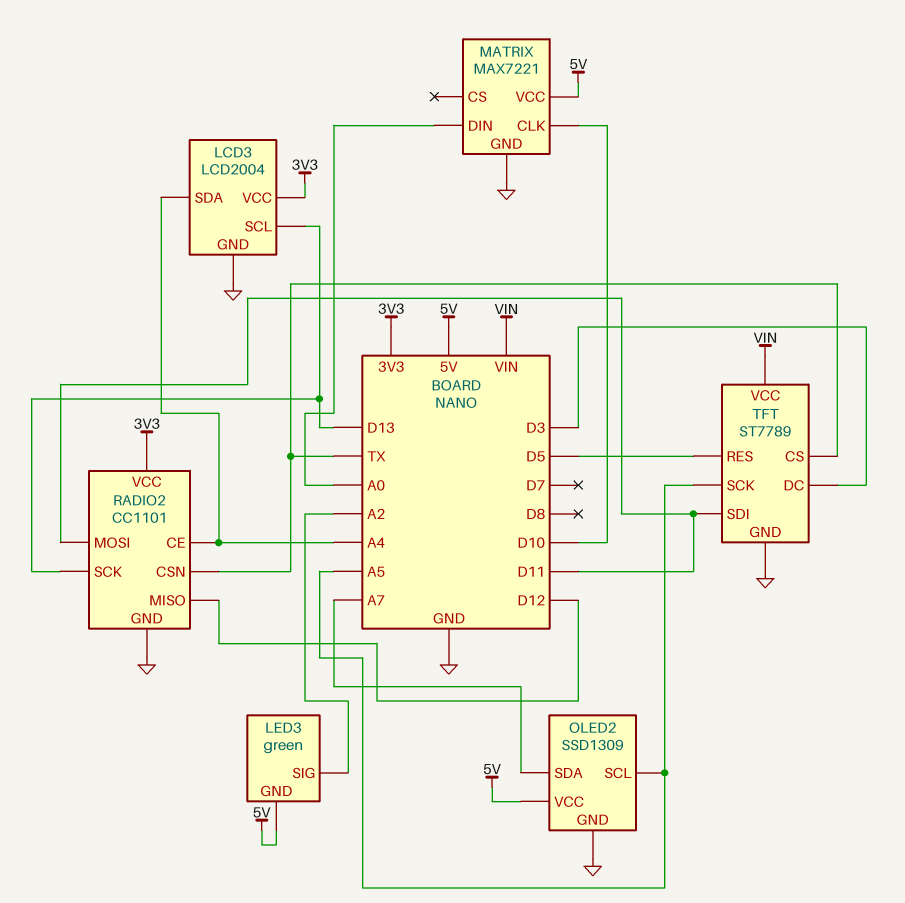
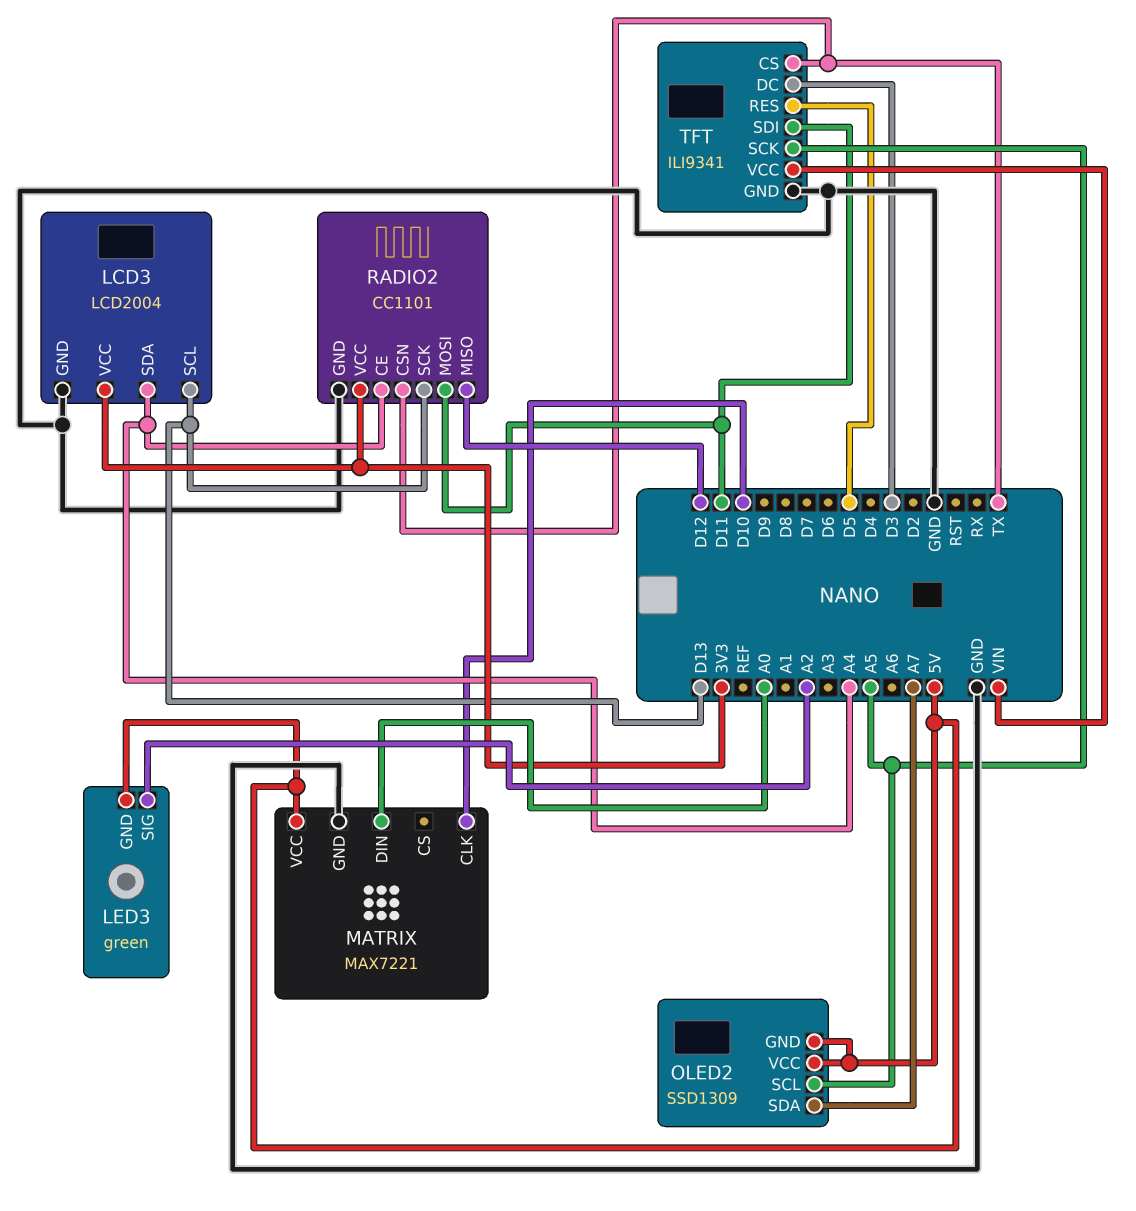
OLED2 pin GND: GND -> 5V
TFT: ST7789 -> ILI9341

